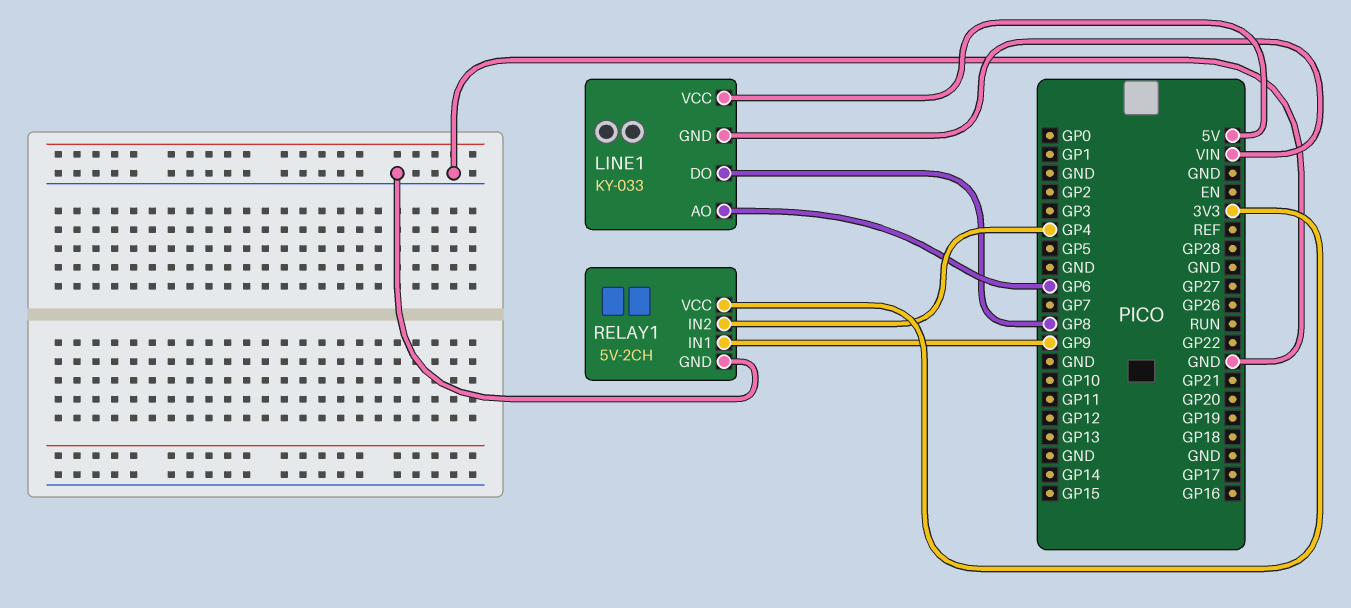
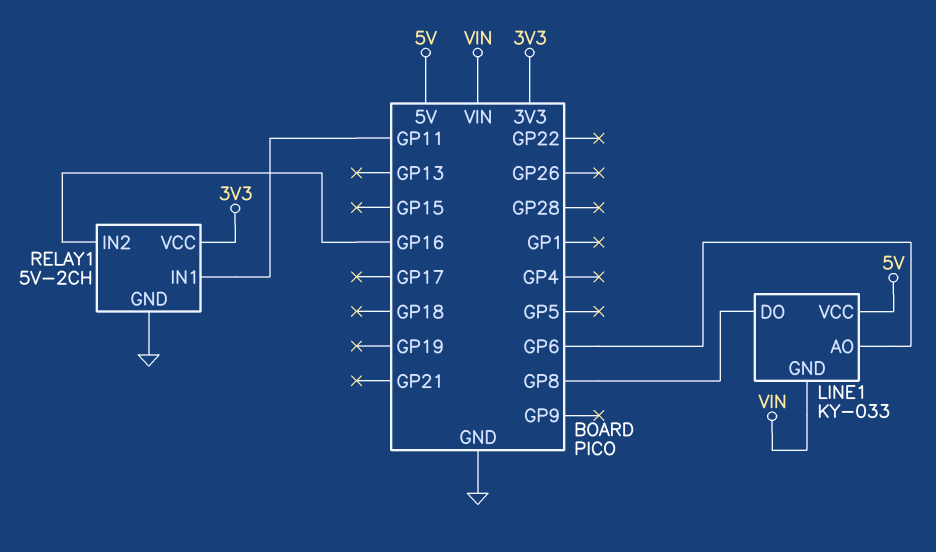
RELAY1 pin IN1: GP9 -> GP11
RELAY1 pin IN2: GP4 -> GP16

